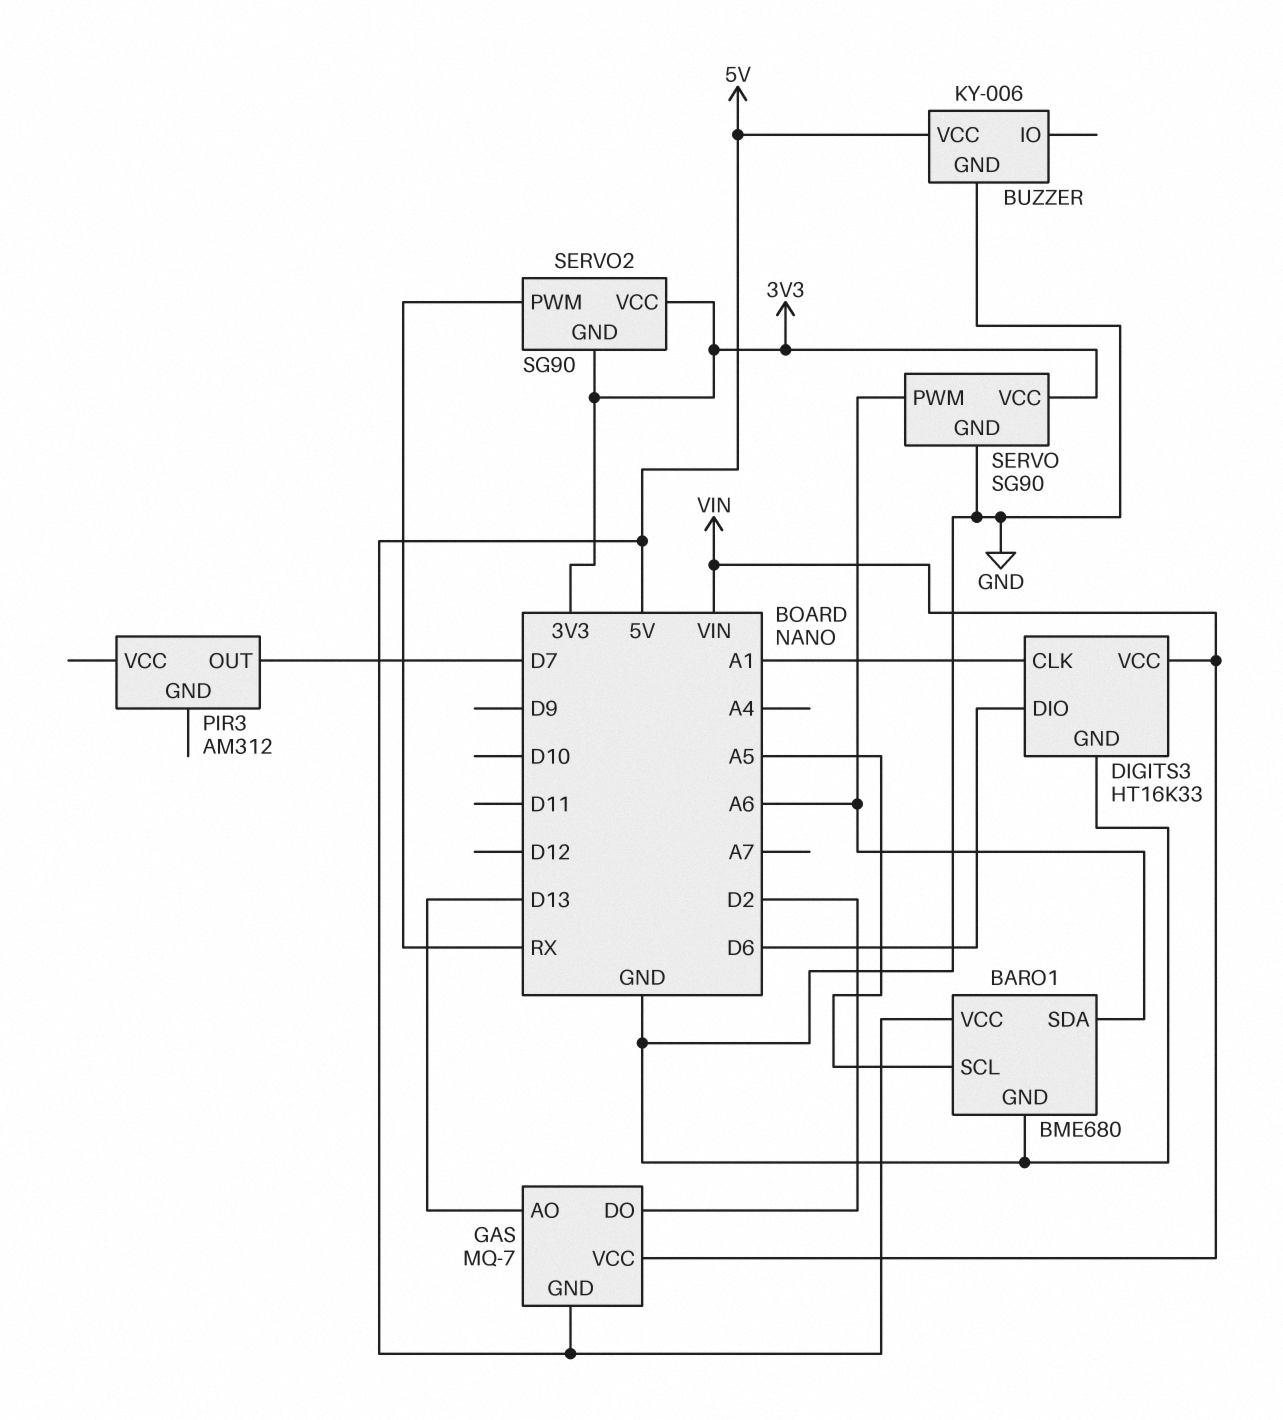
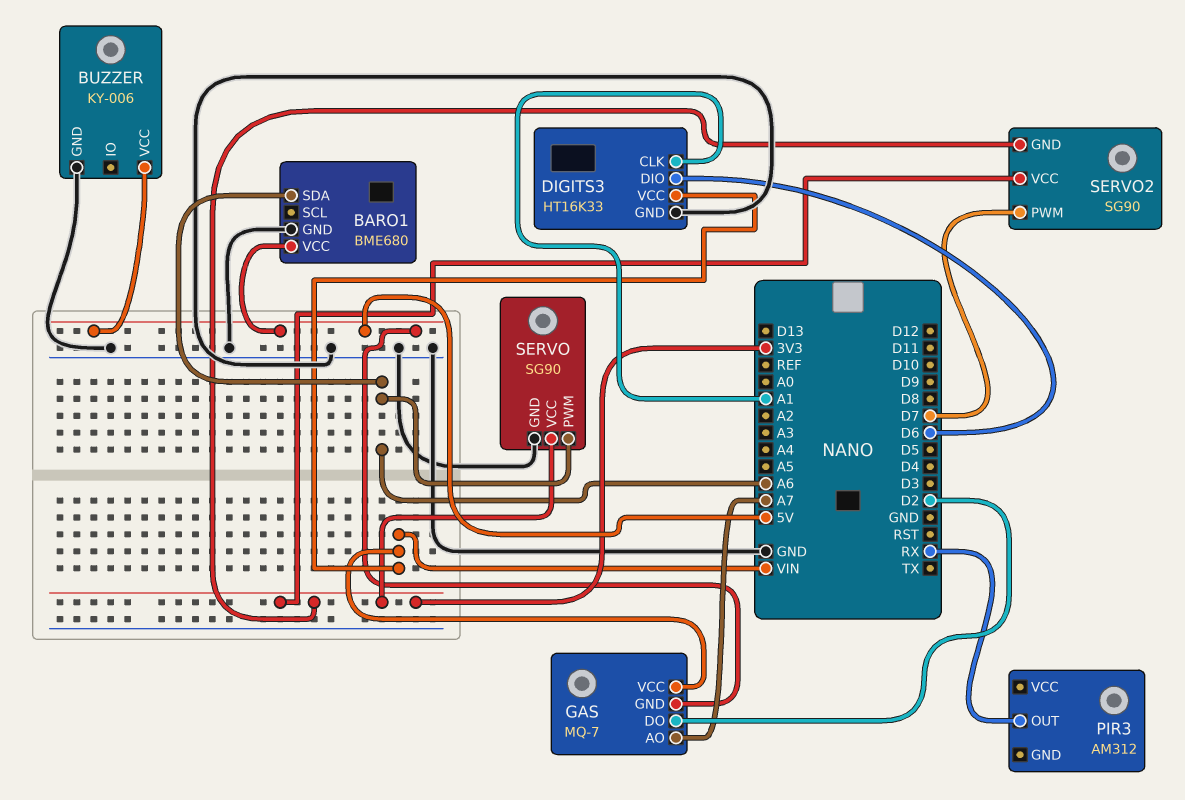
BARO1 pin SCL: A5 -> none
GAS pin AO: D13 -> A7
PIR3 pin OUT: D7 -> RX
SERVO2 pin PWM: RX -> D7

